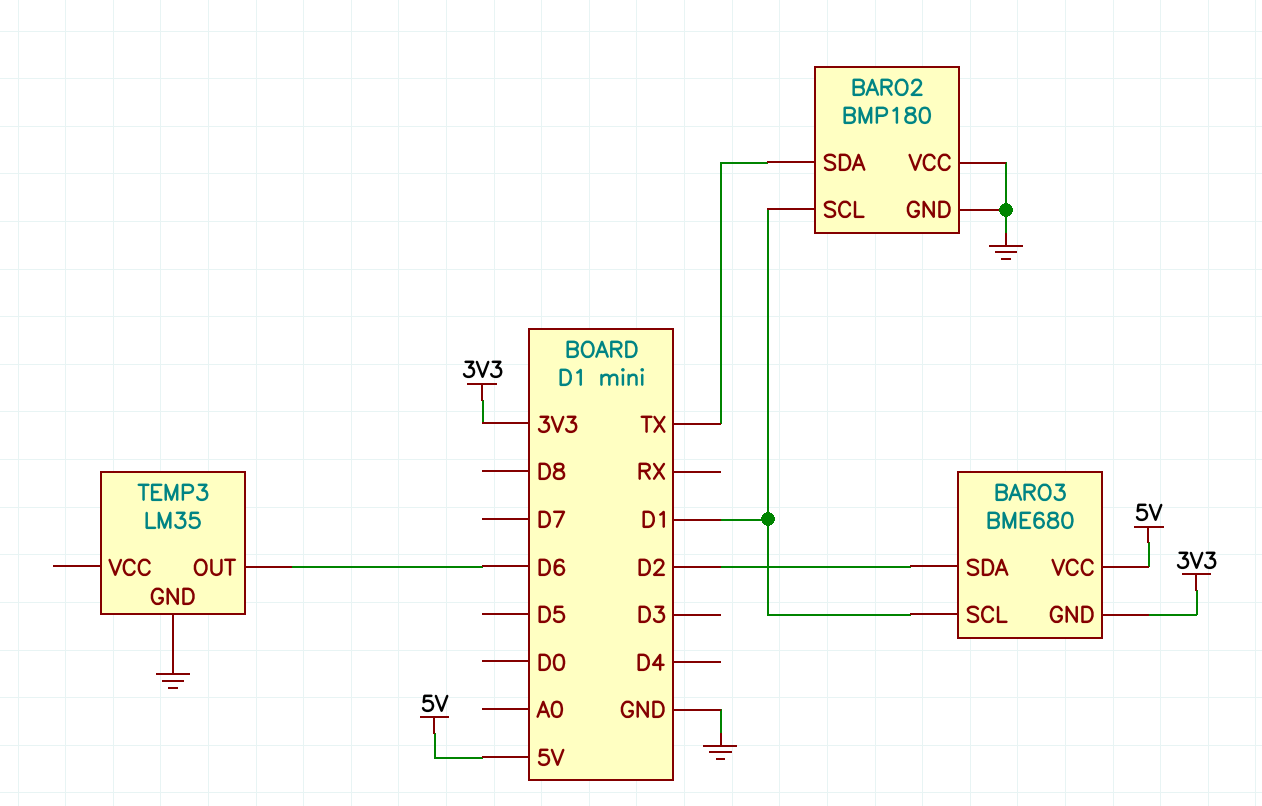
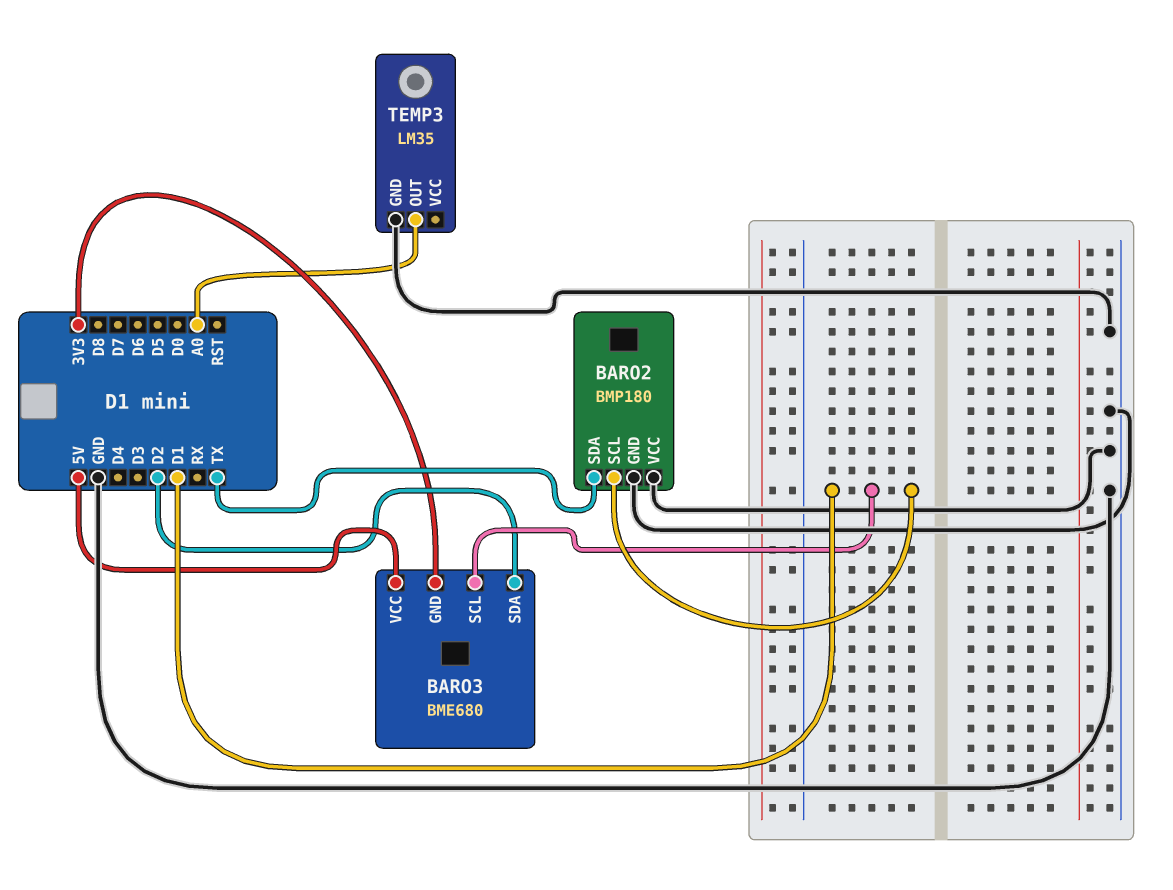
TEMP3 pin OUT: D6 -> A0

